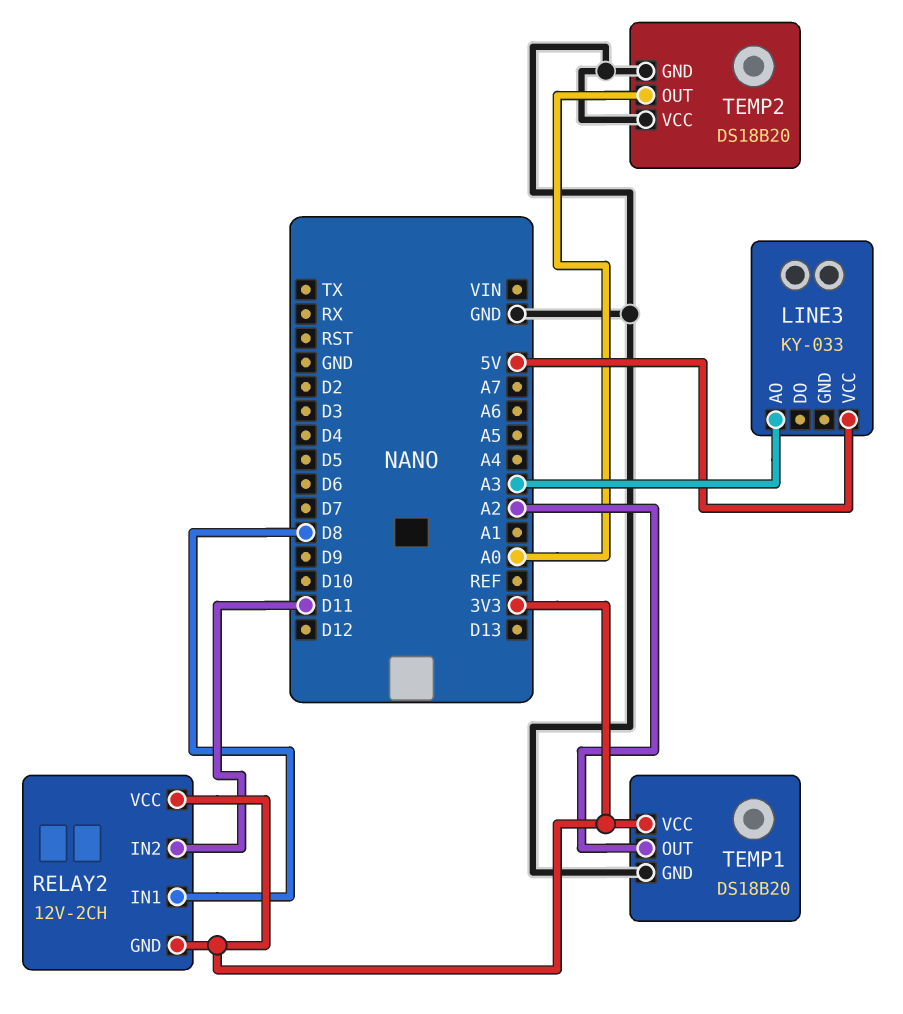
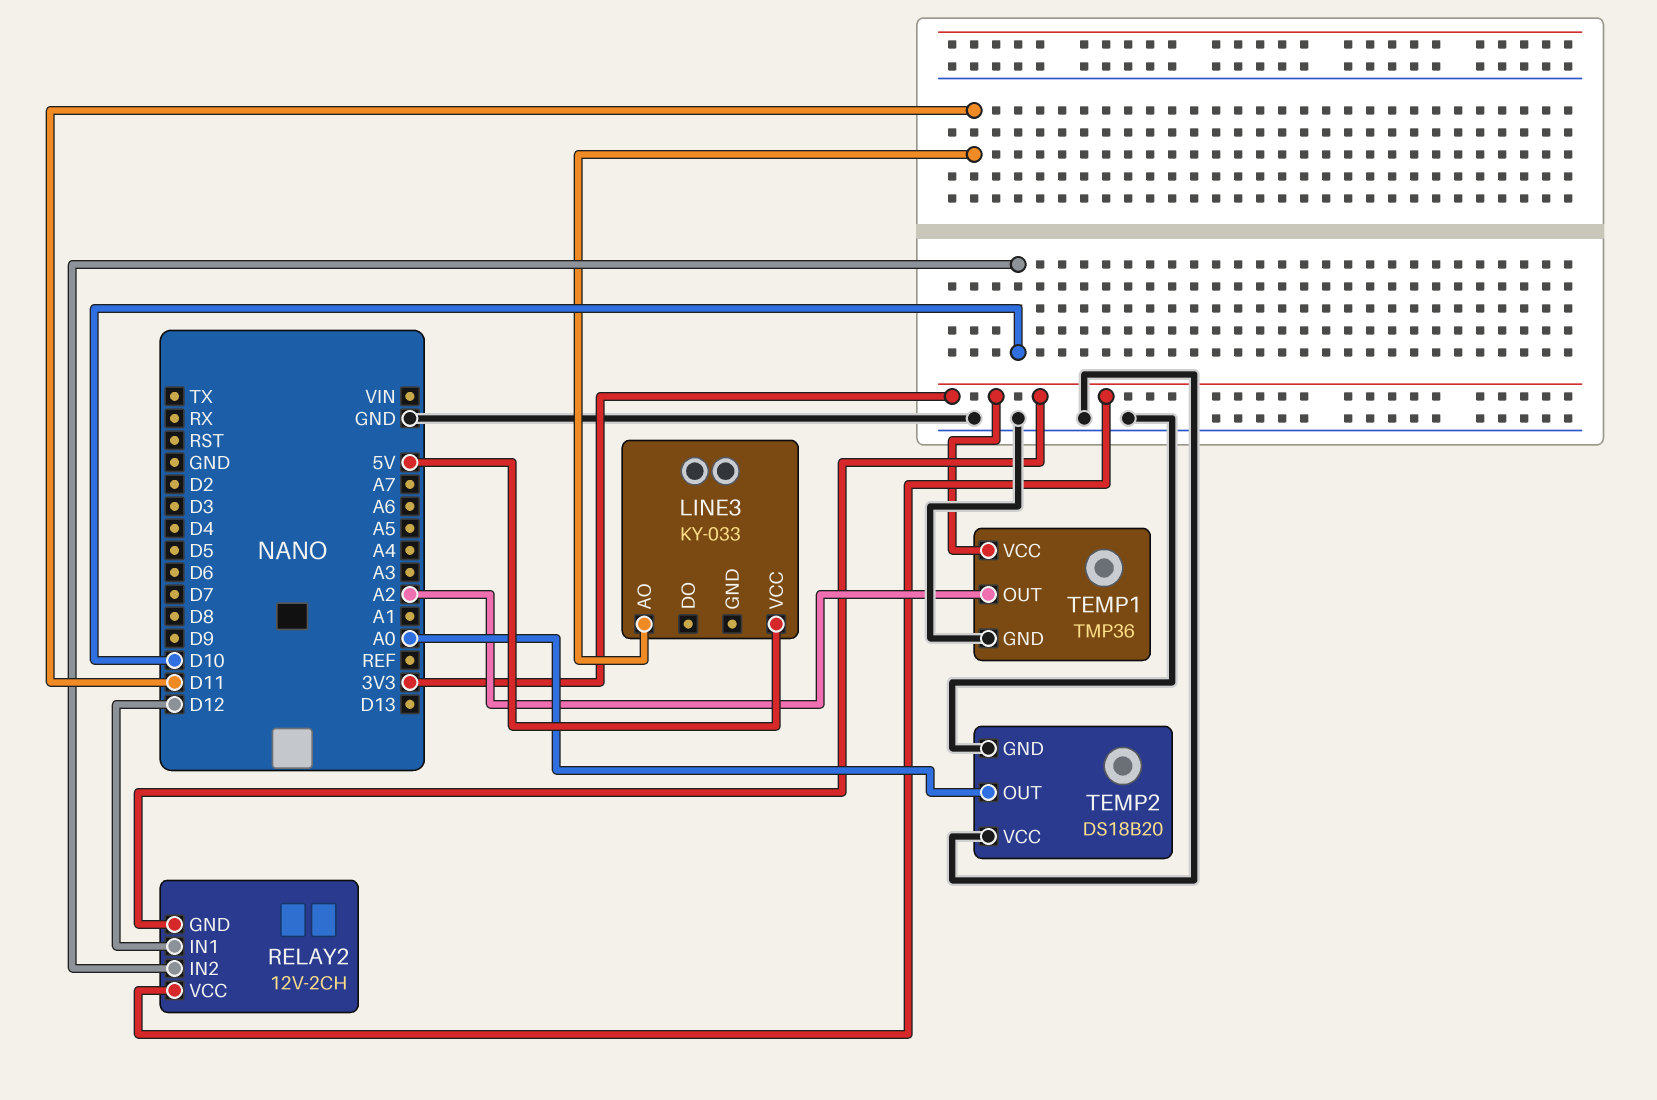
LINE3 pin AO: A3 -> D11
RELAY2 pin IN1: D8 -> D12
RELAY2 pin IN2: D11 -> D10
TEMP1: DS18B20 -> TMP36

